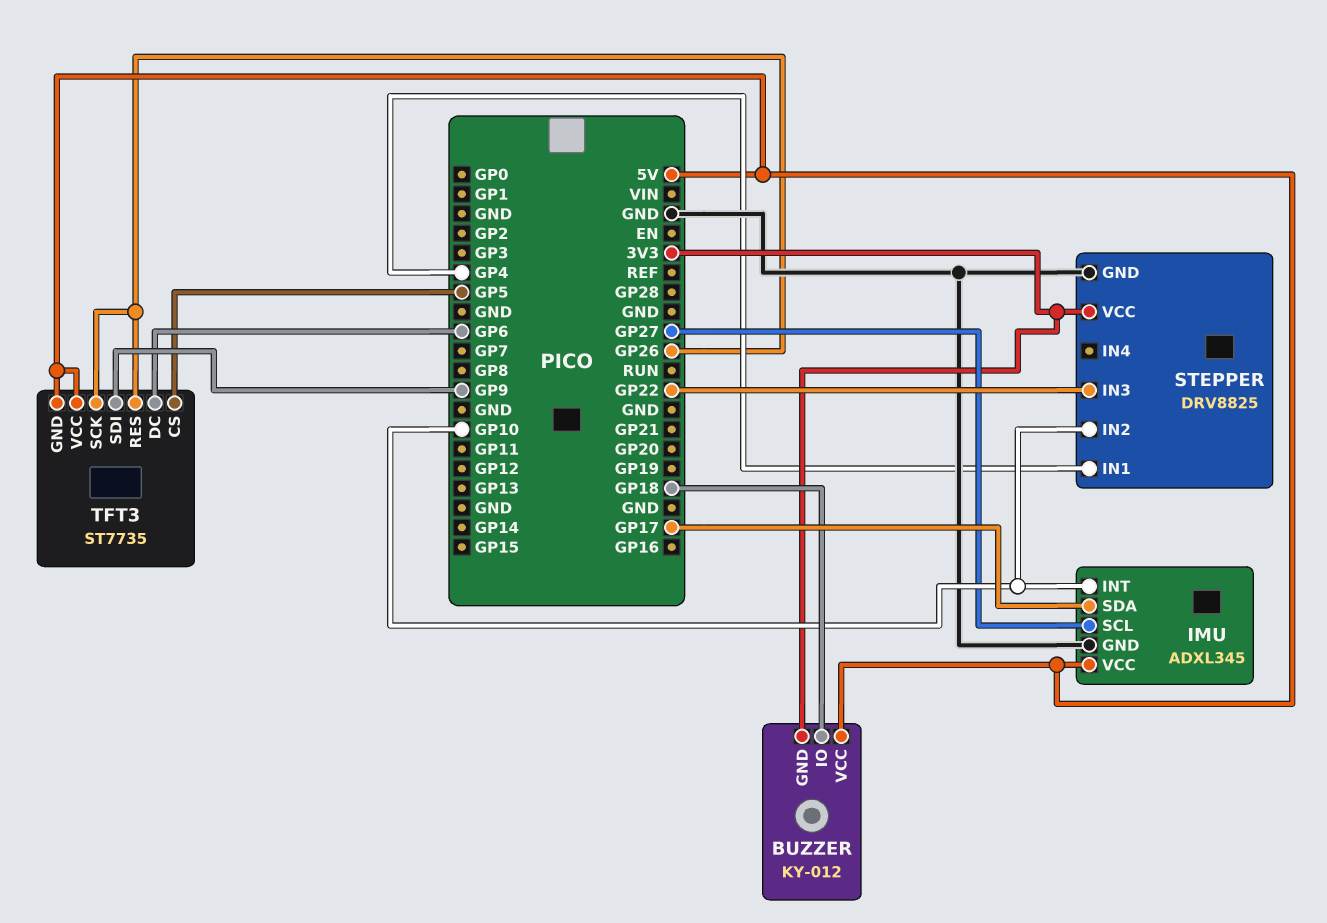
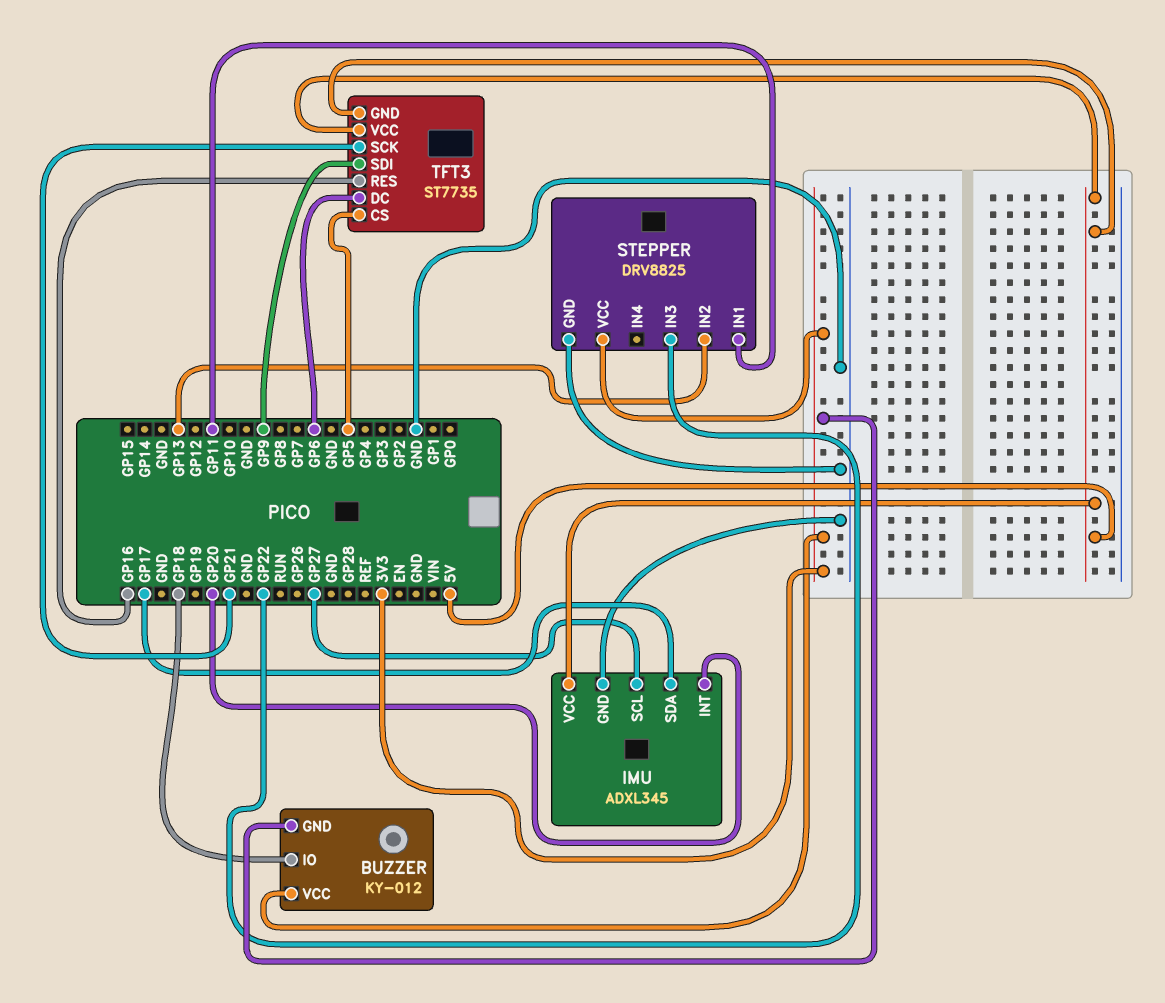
BUZZER pin VCC: 5V -> 3V3
IMU pin INT: GP10 -> GP20
STEPPER pin IN1: GP4 -> GP11
STEPPER pin IN2: GP10 -> GP13
TFT3 pin RES: GP26 -> GP16
TFT3 pin SCK: GP26 -> GP21

